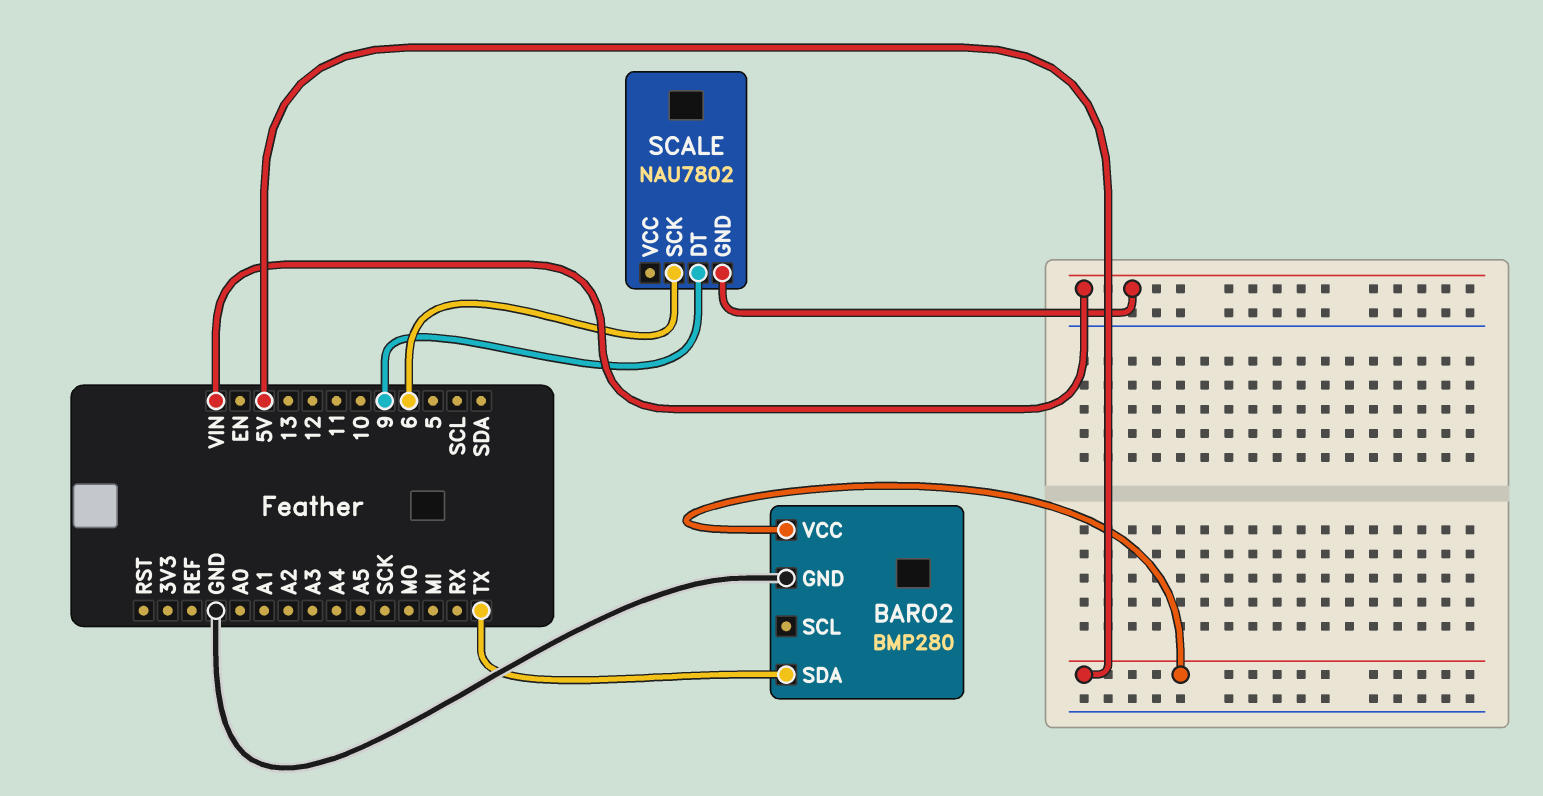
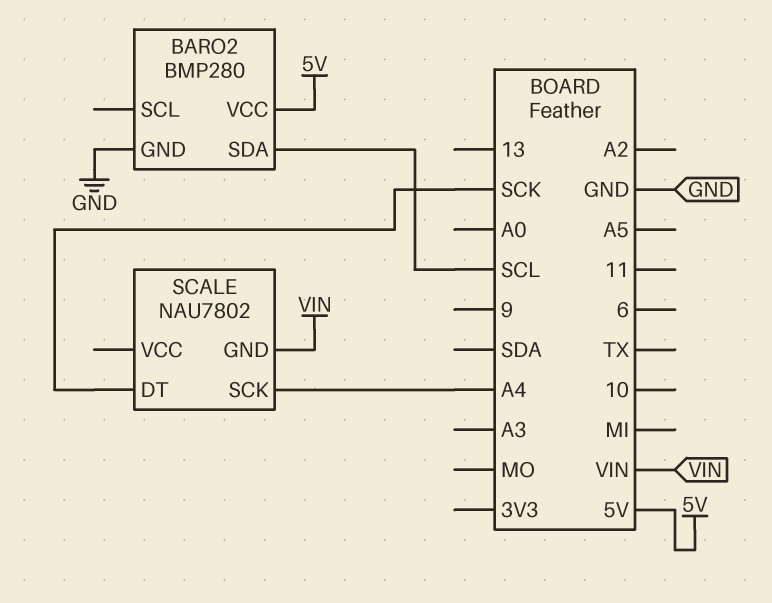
BARO2 pin SDA: TX -> SCL
SCALE pin DT: 9 -> SCK
SCALE pin SCK: 6 -> A4

